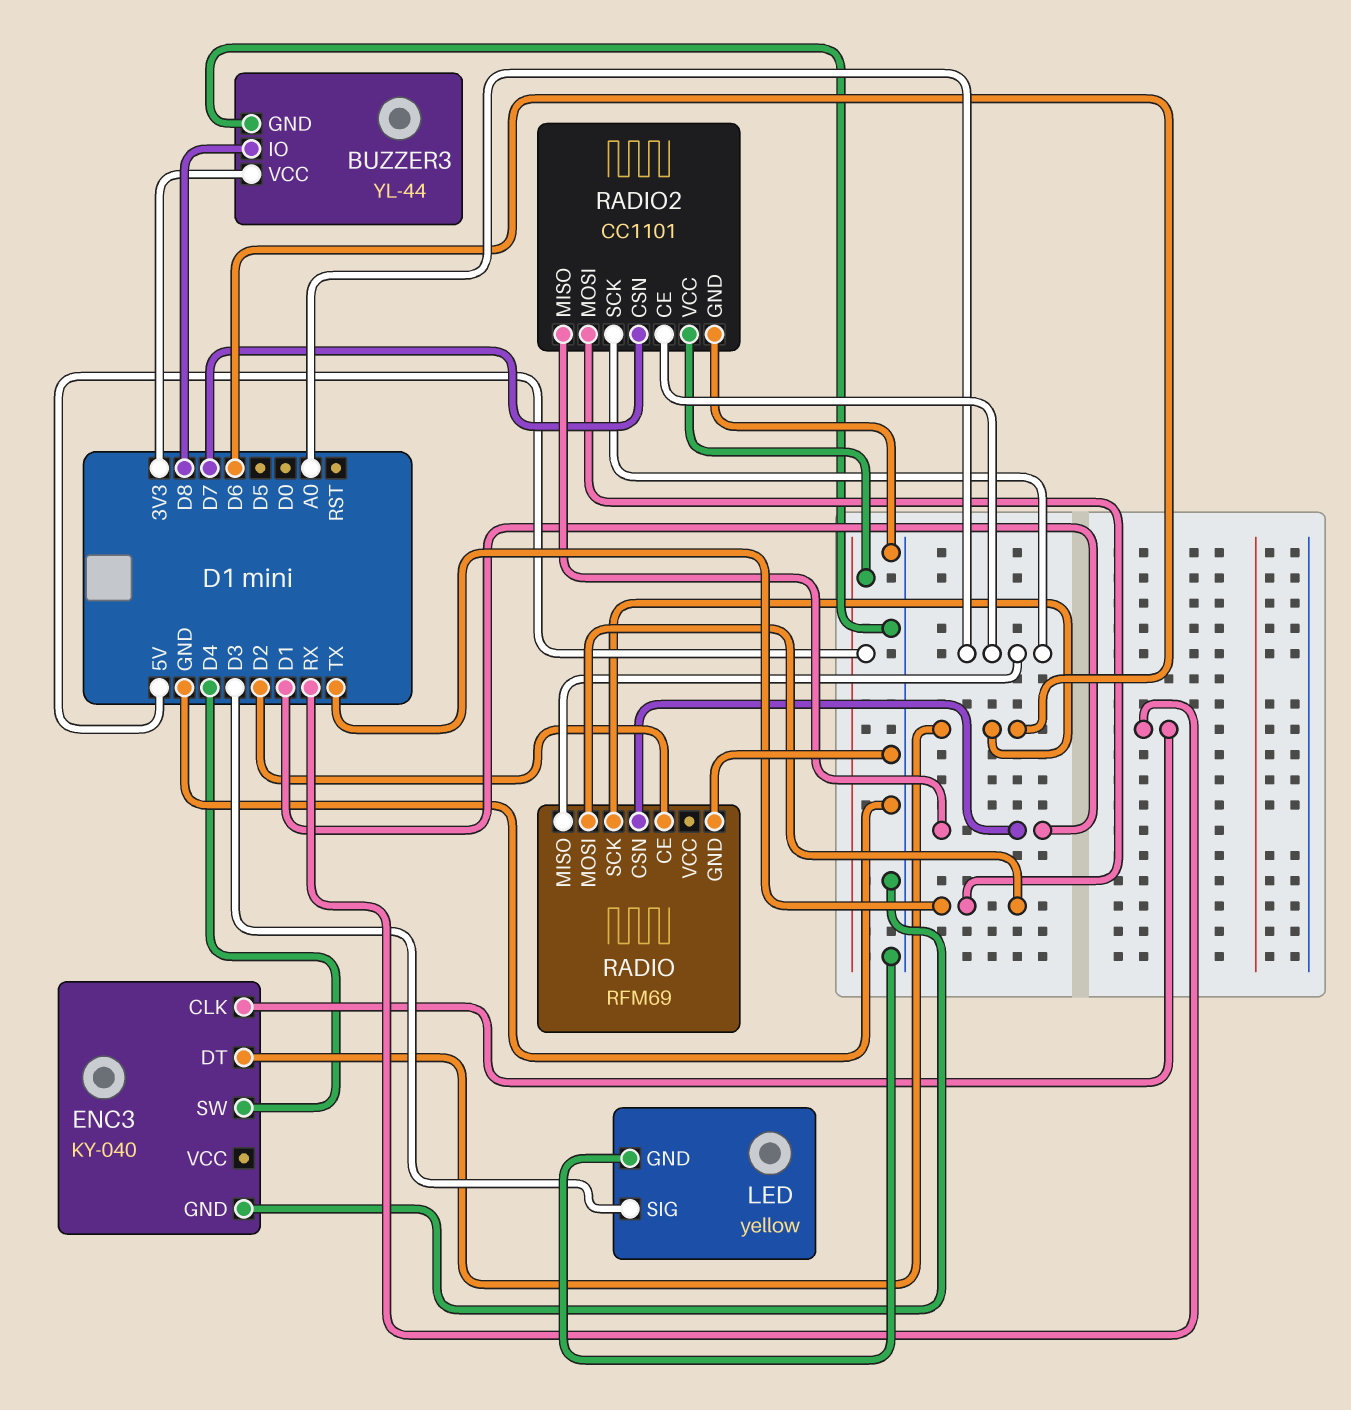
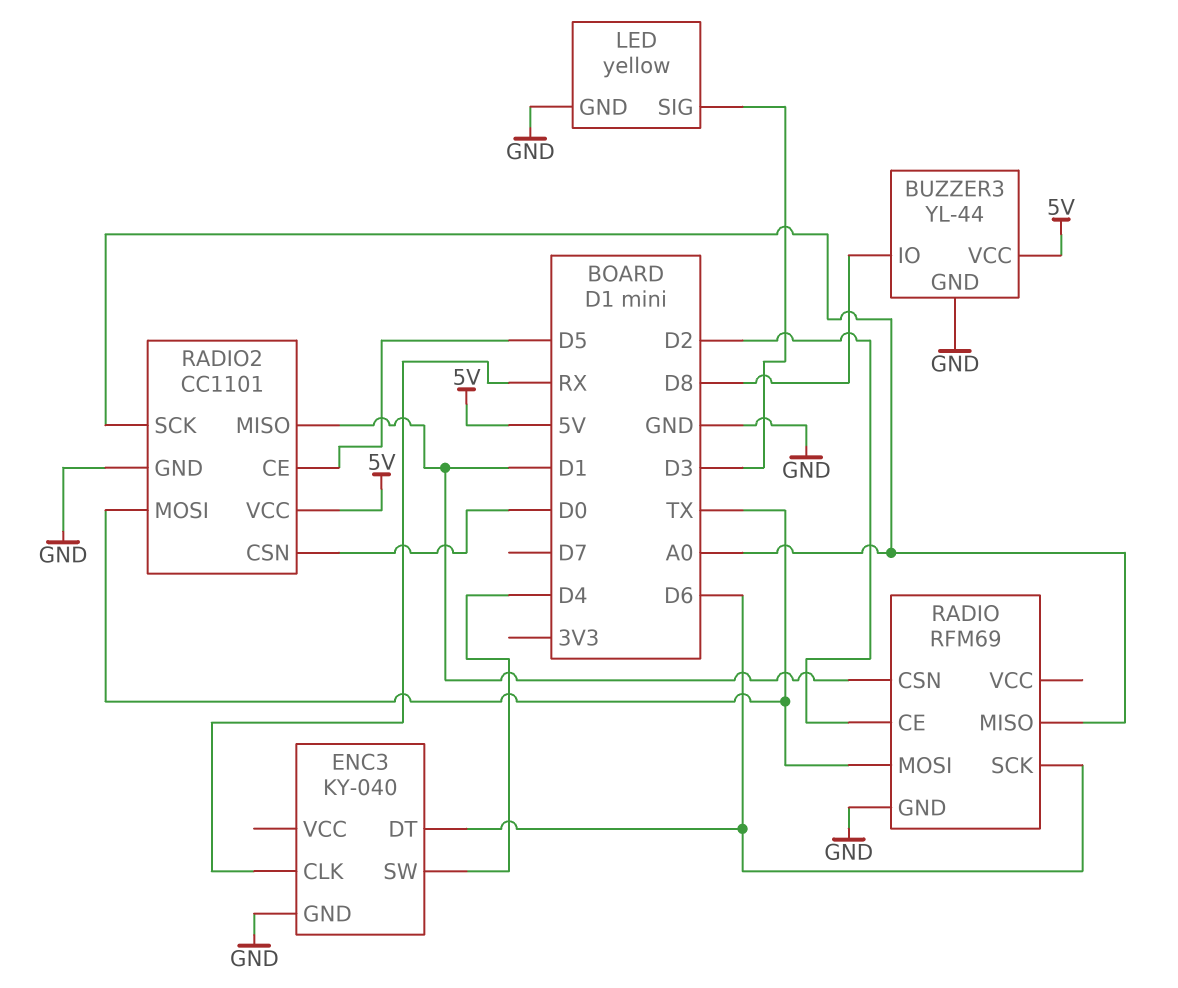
BUZZER3 pin VCC: 3V3 -> 5V
RADIO2 pin CE: A0 -> D5
RADIO2 pin CSN: D7 -> D0

